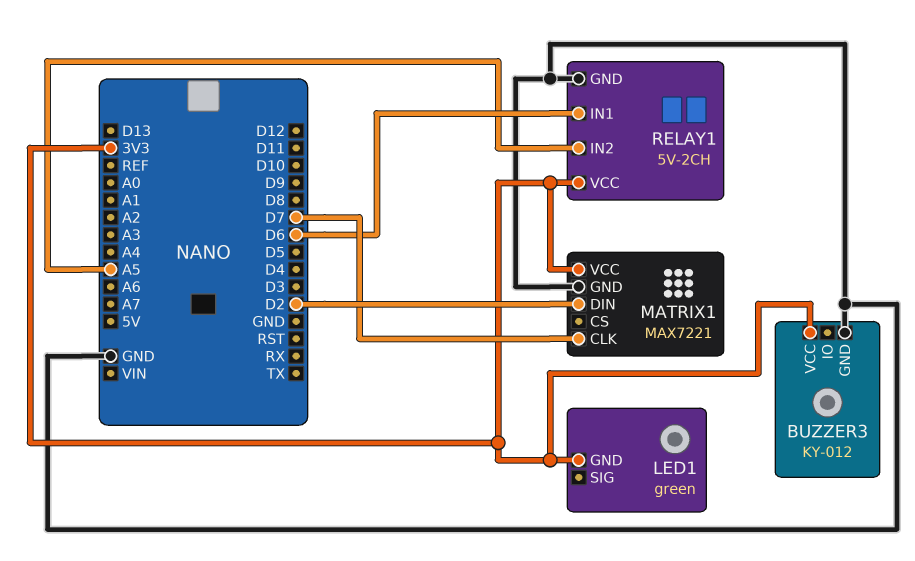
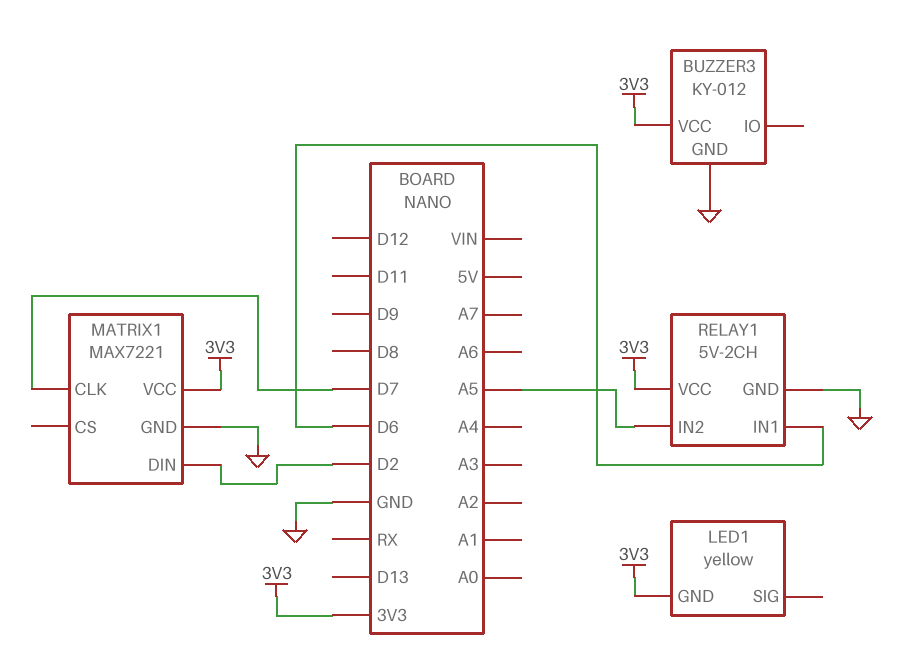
LED1: green -> yellow

